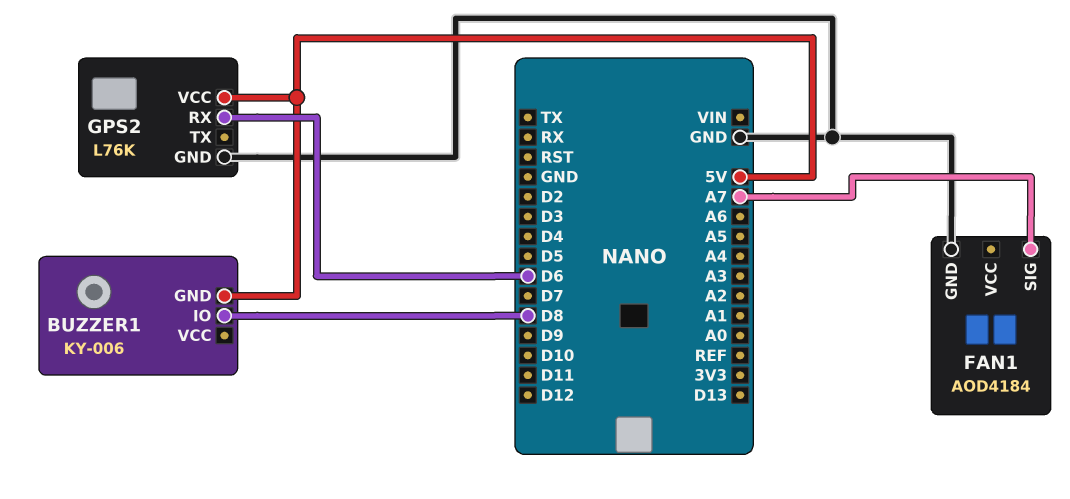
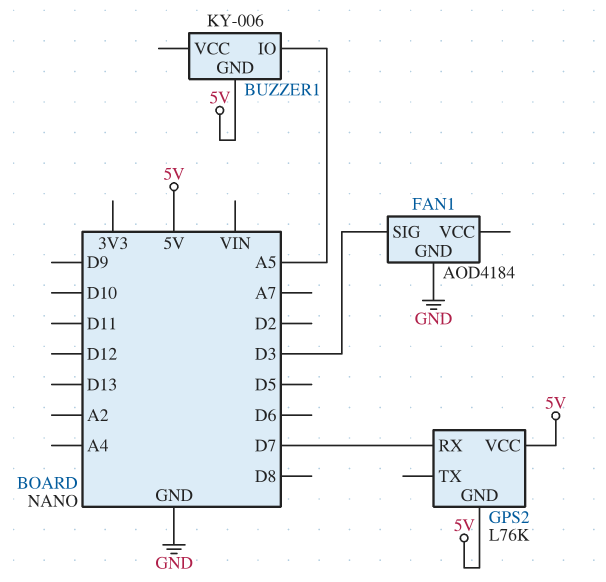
BUZZER1 pin IO: D8 -> A5
FAN1 pin SIG: A7 -> D3
GPS2 pin GND: GND -> 5V
GPS2 pin RX: D6 -> D7

